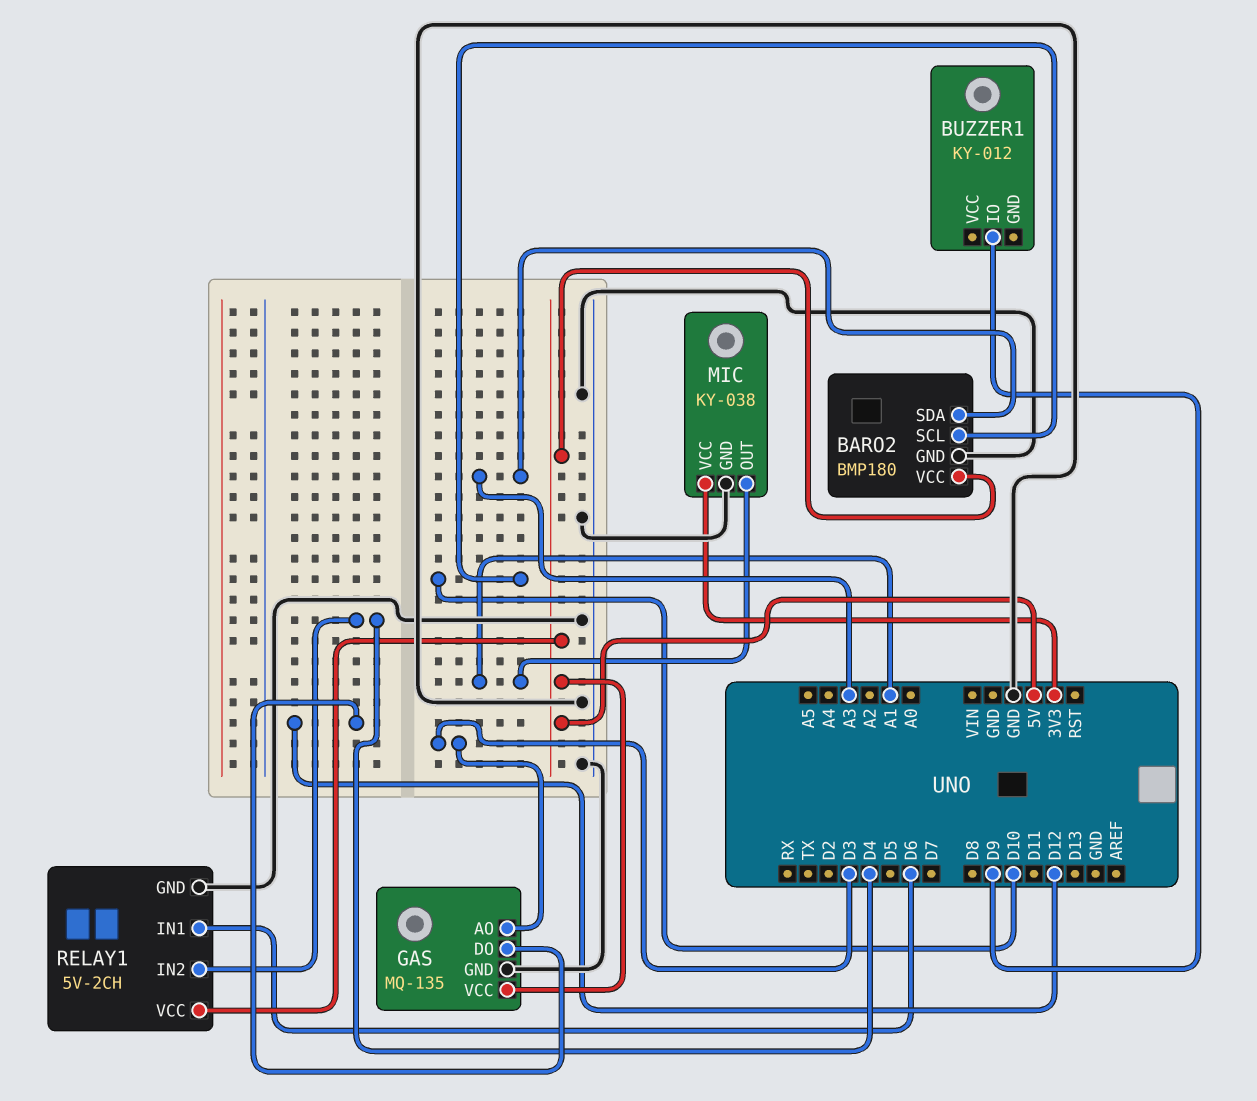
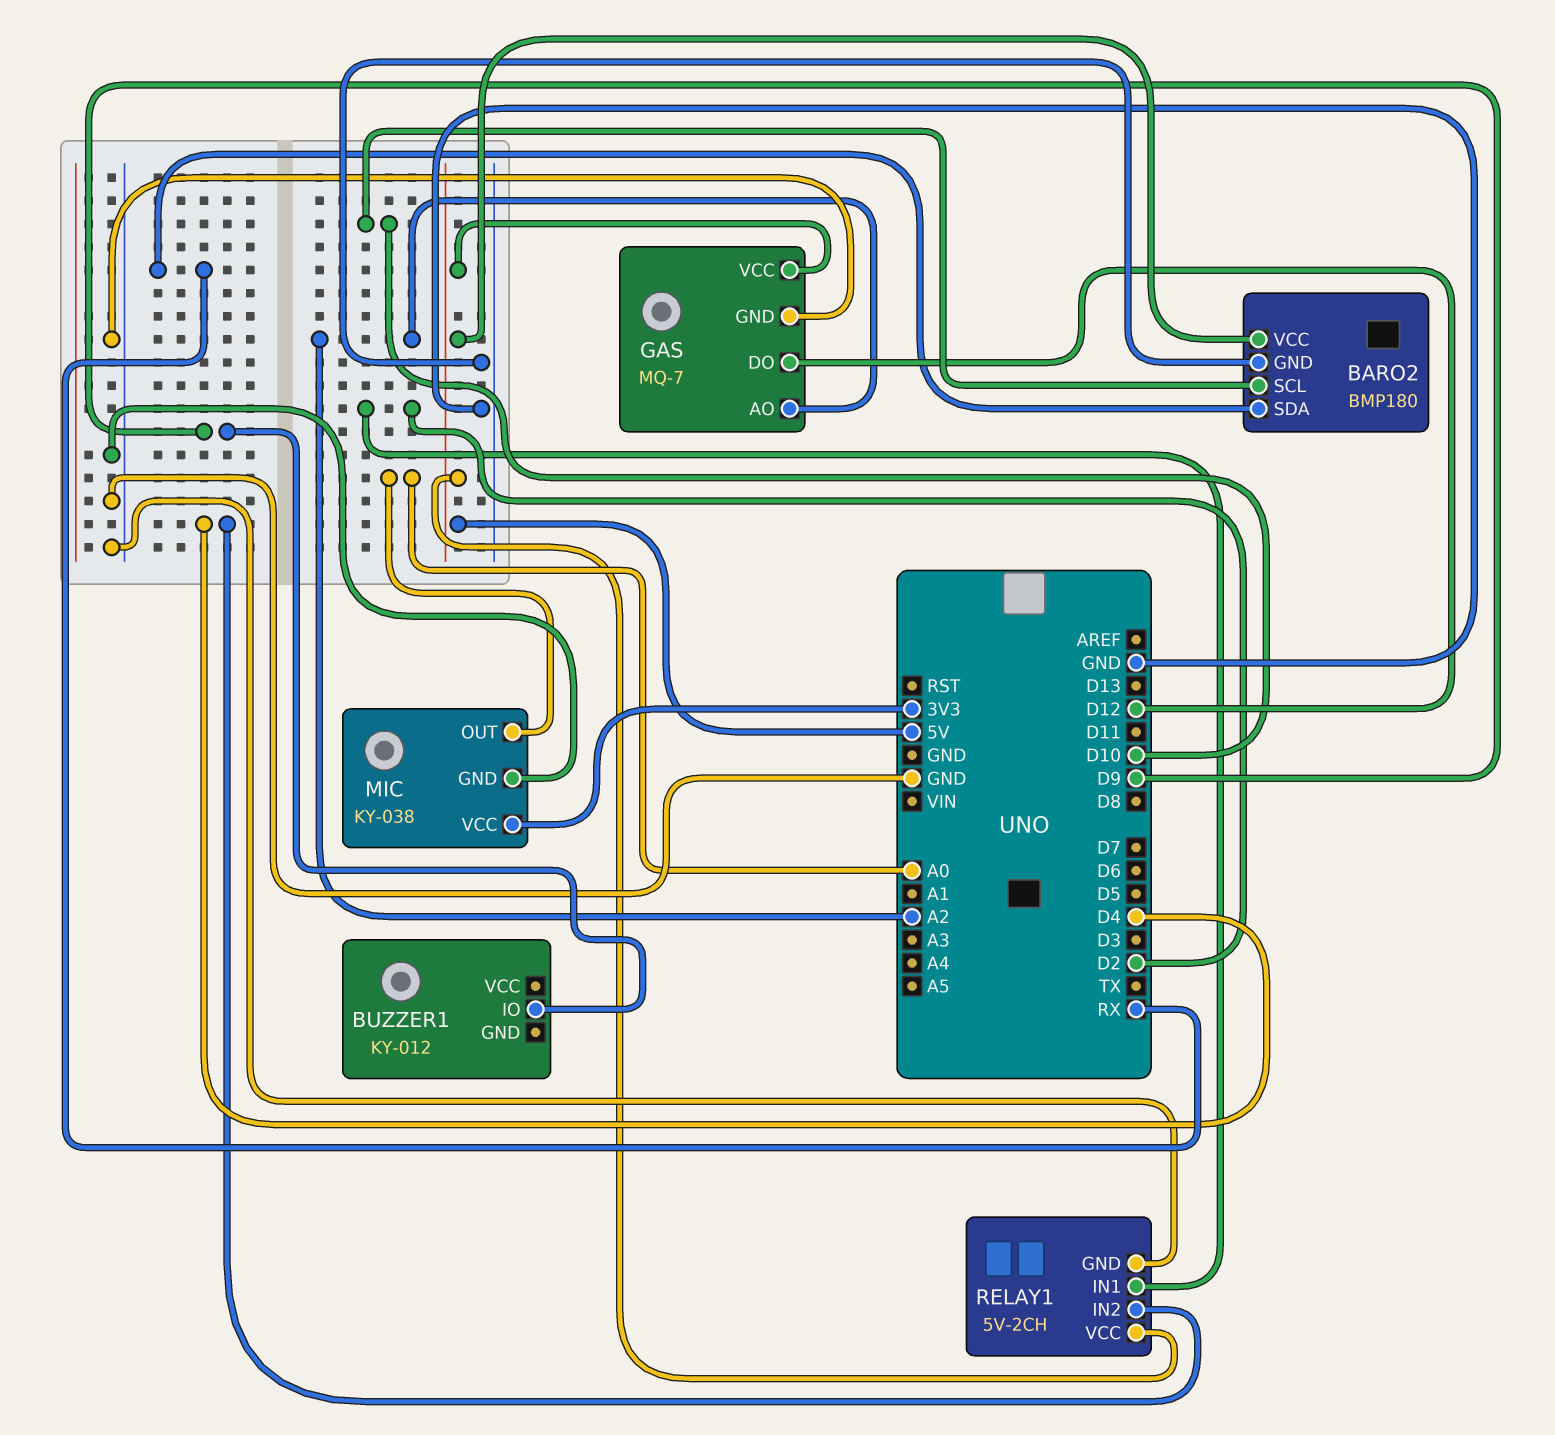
BARO2 pin SDA: A3 -> RX
GAS: MQ-135 -> MQ-7
GAS pin AO: D3 -> A2
MIC pin OUT: A1 -> A0
RELAY1 pin IN1: D6 -> D2

